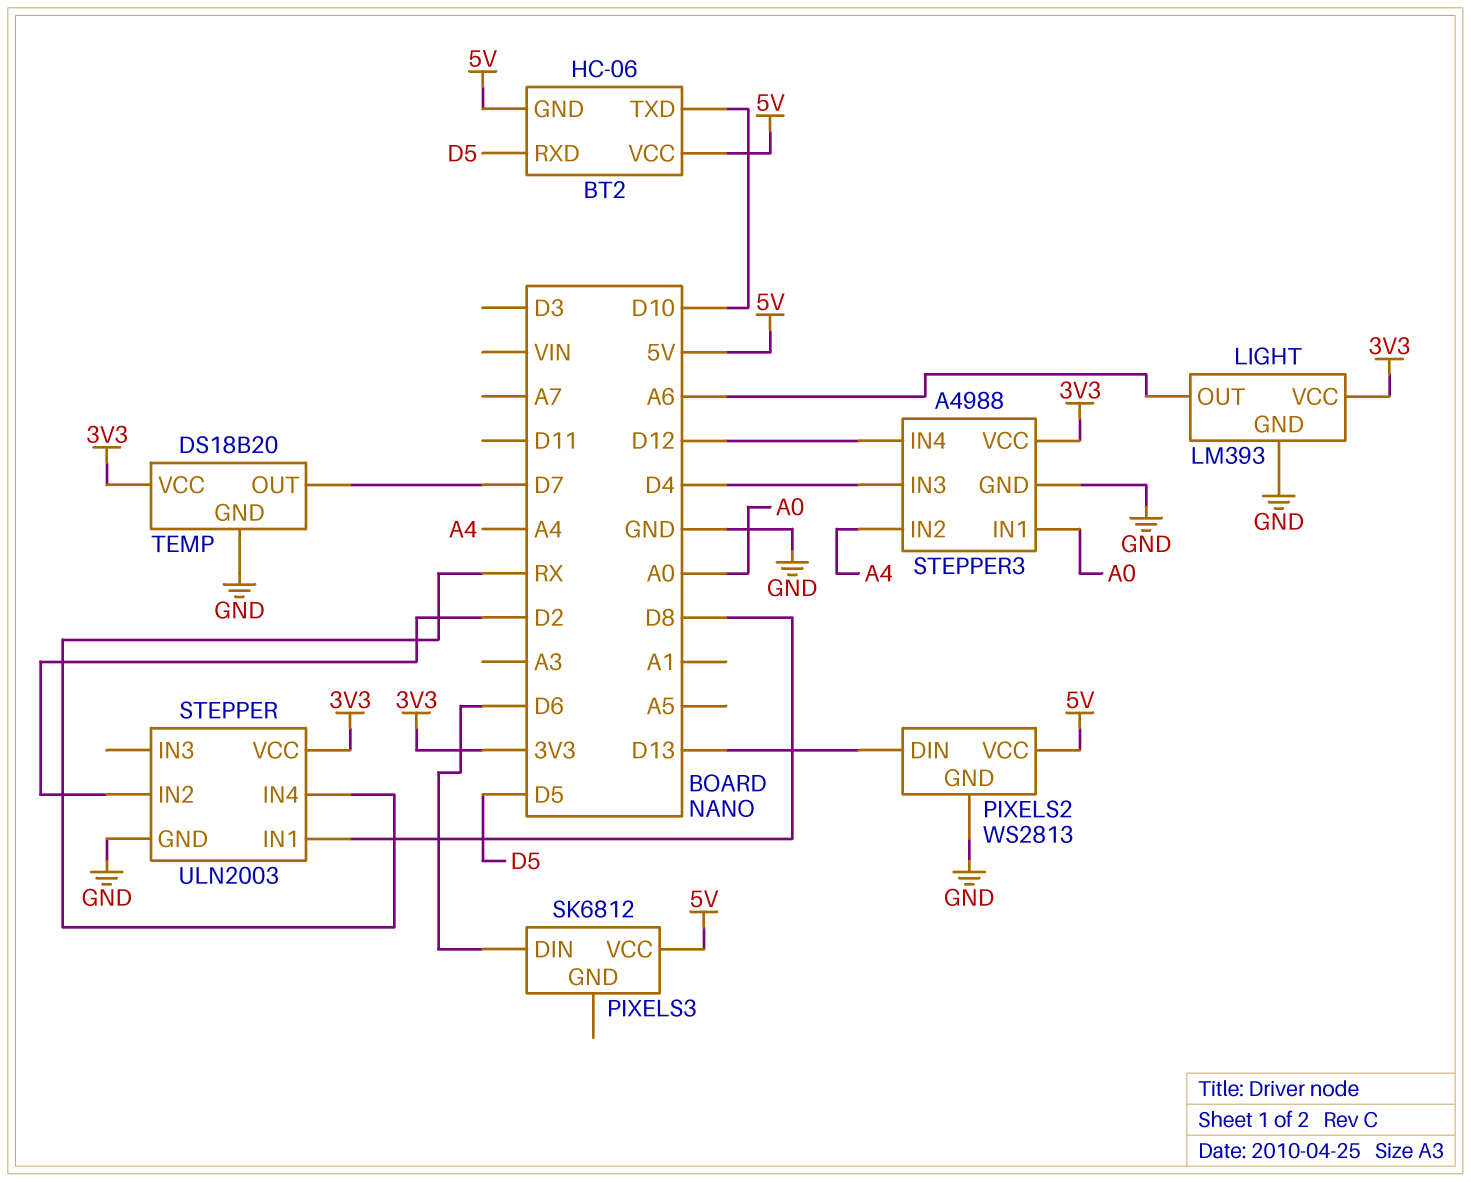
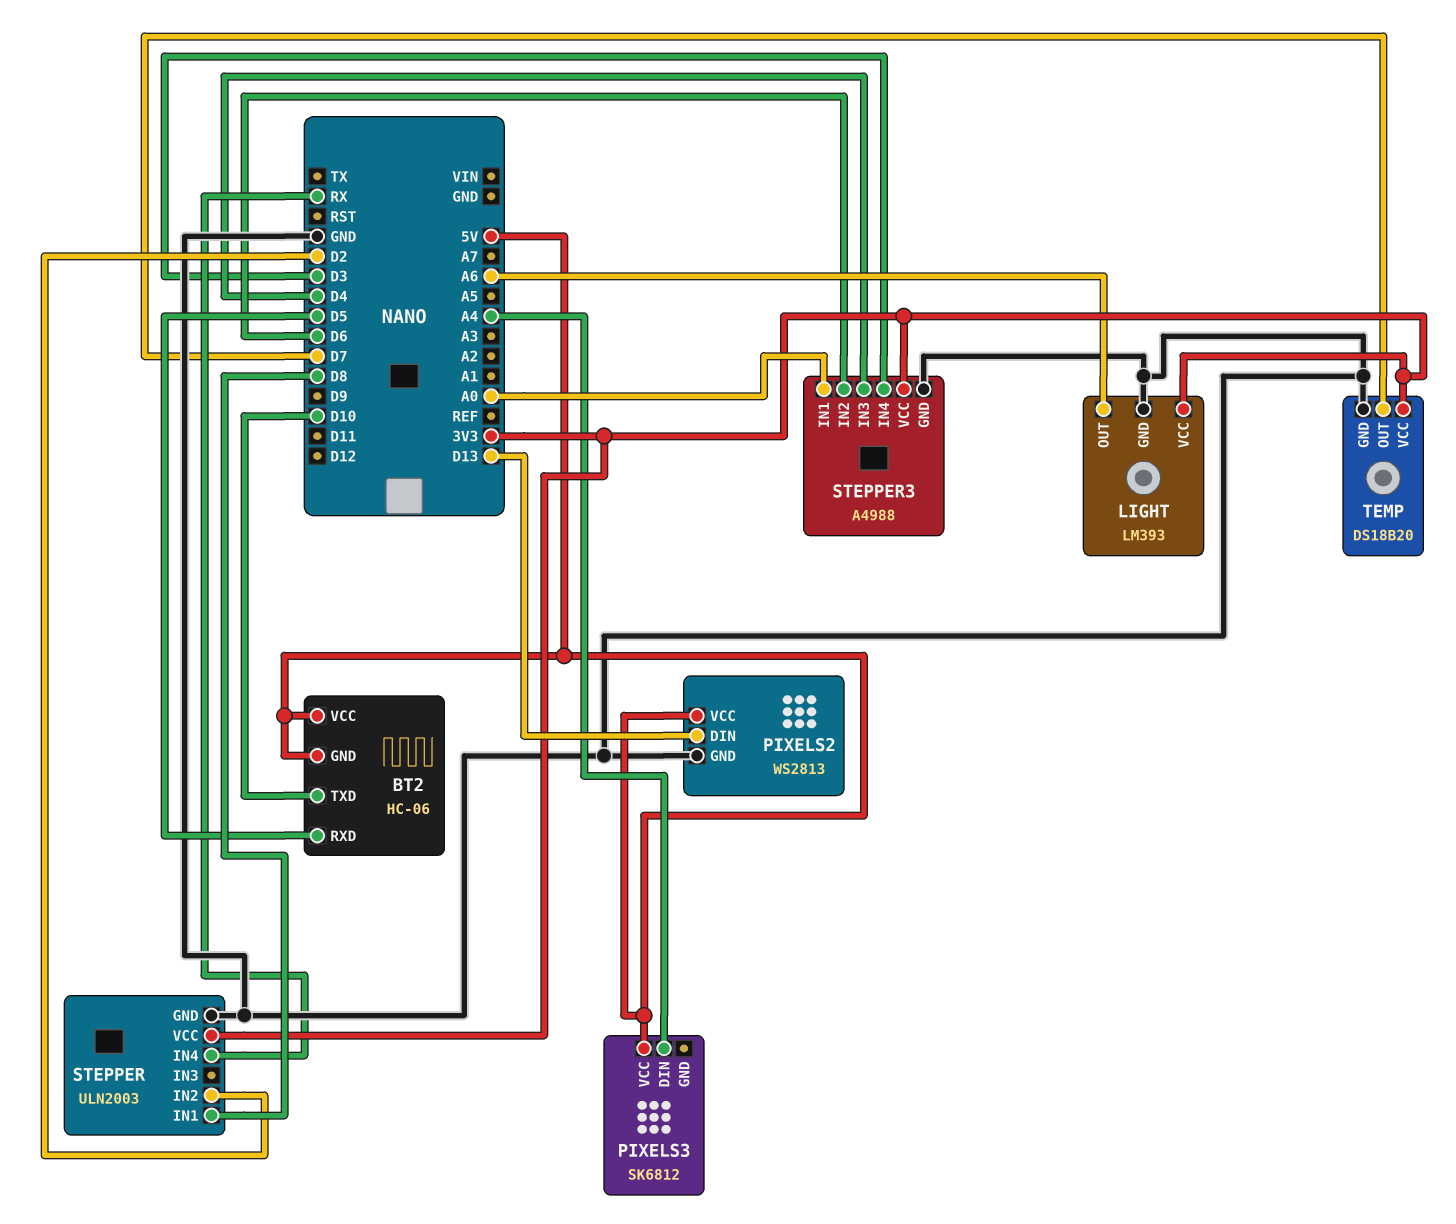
PIXELS3 pin DIN: D6 -> A4
STEPPER3 pin IN2: A4 -> D6
STEPPER3 pin IN4: D12 -> D3

